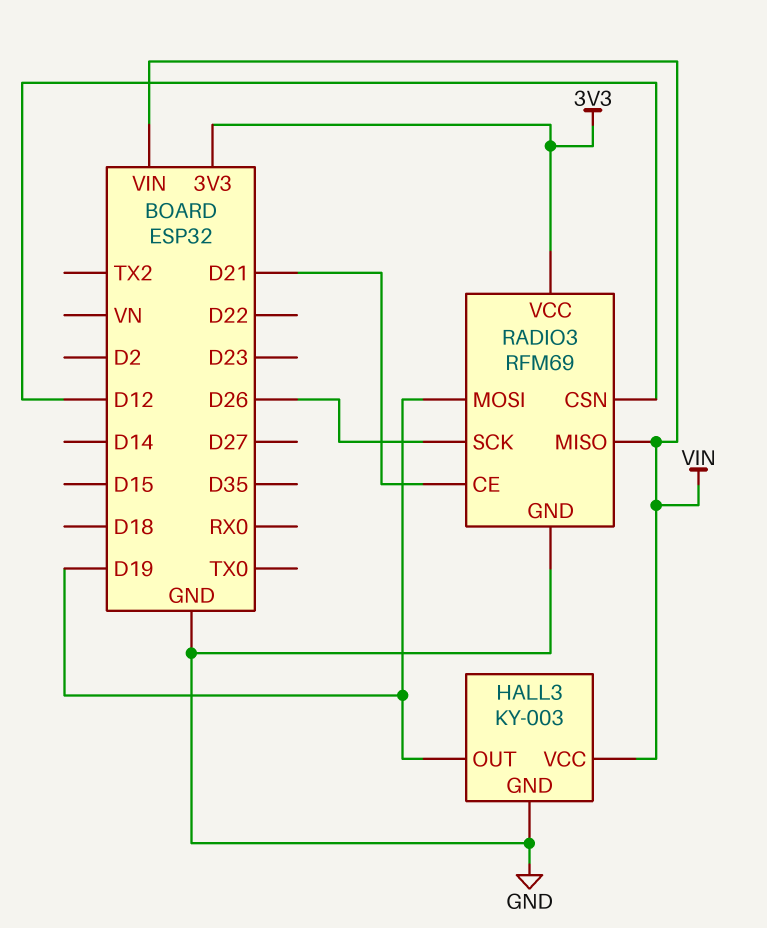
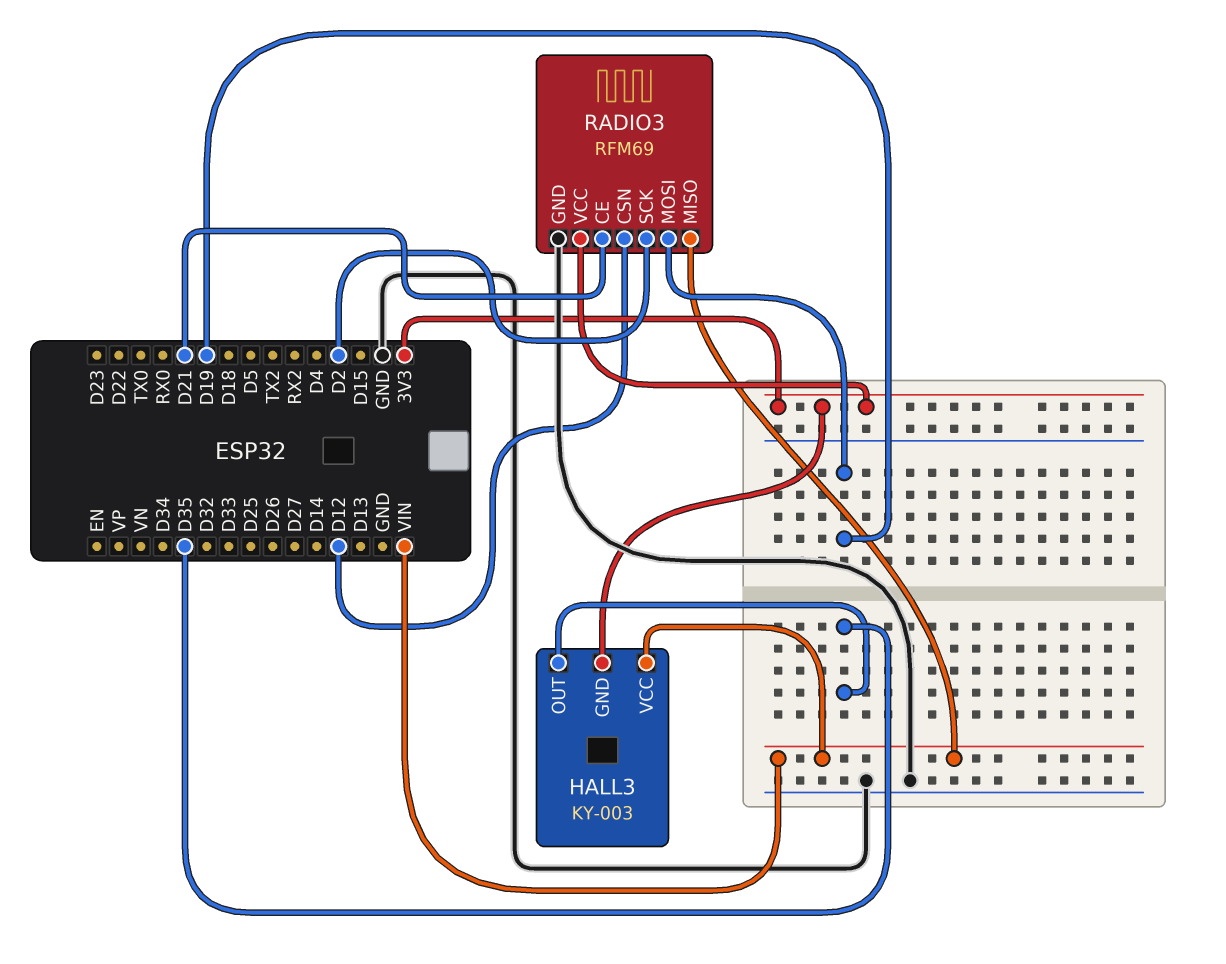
HALL3 pin GND: GND -> 3V3
HALL3 pin OUT: D19 -> D35
RADIO3 pin SCK: D26 -> D2

